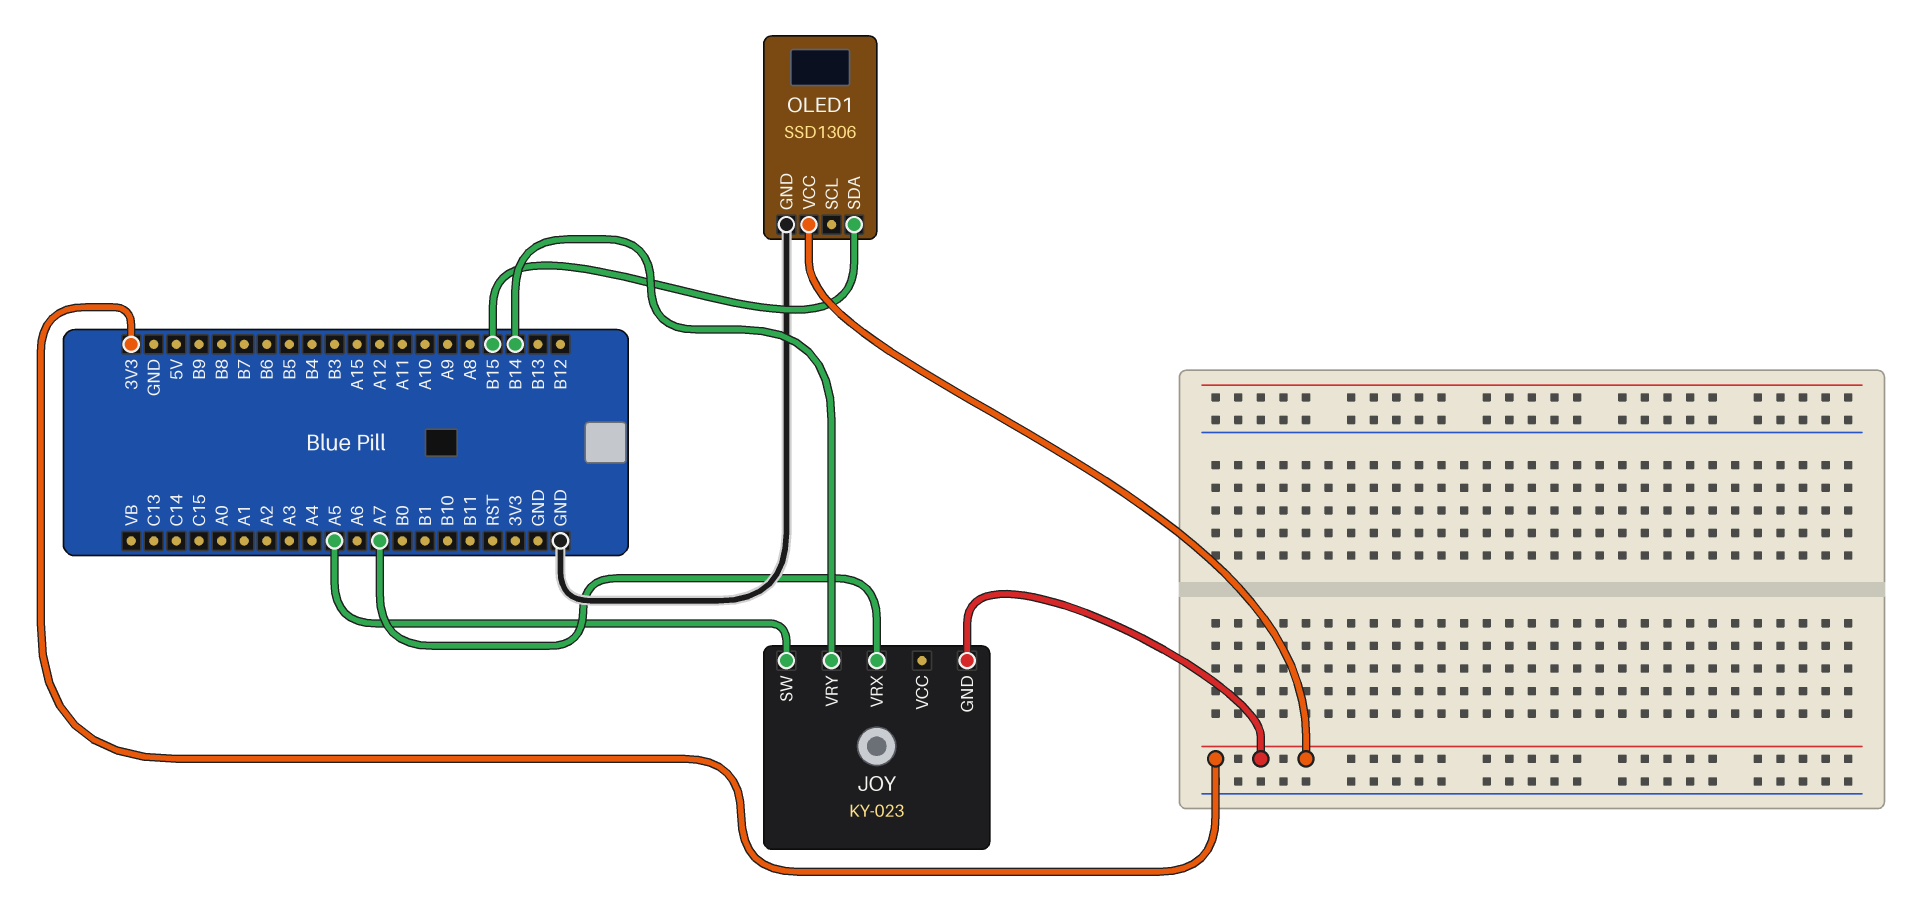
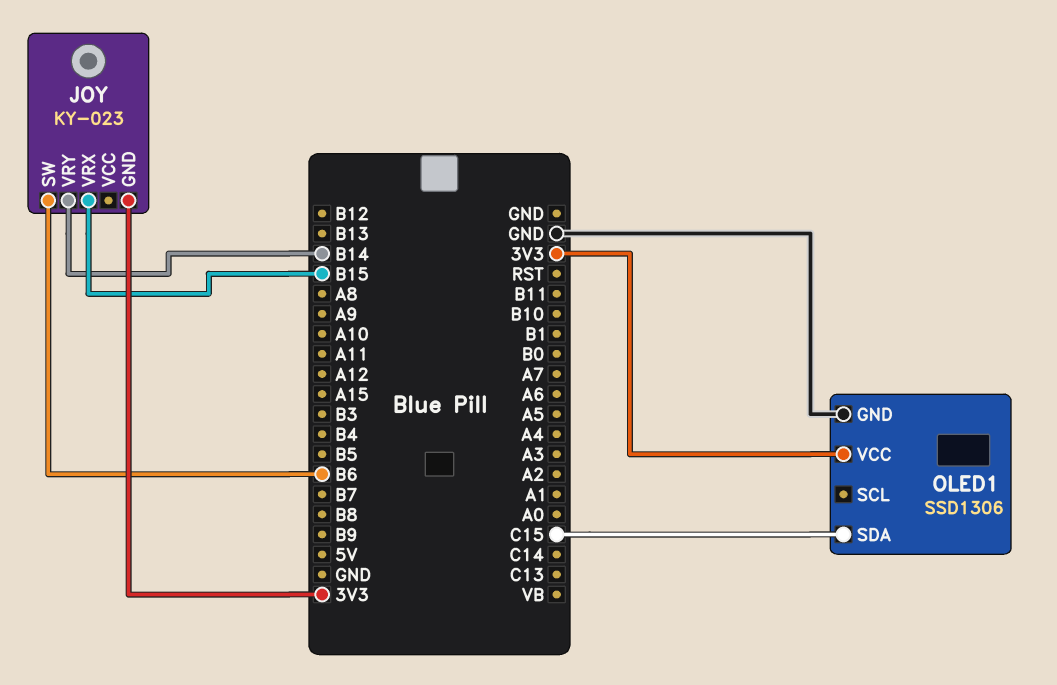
JOY pin SW: A5 -> B6
JOY pin VRX: A7 -> B15
OLED1 pin SDA: B15 -> C15

